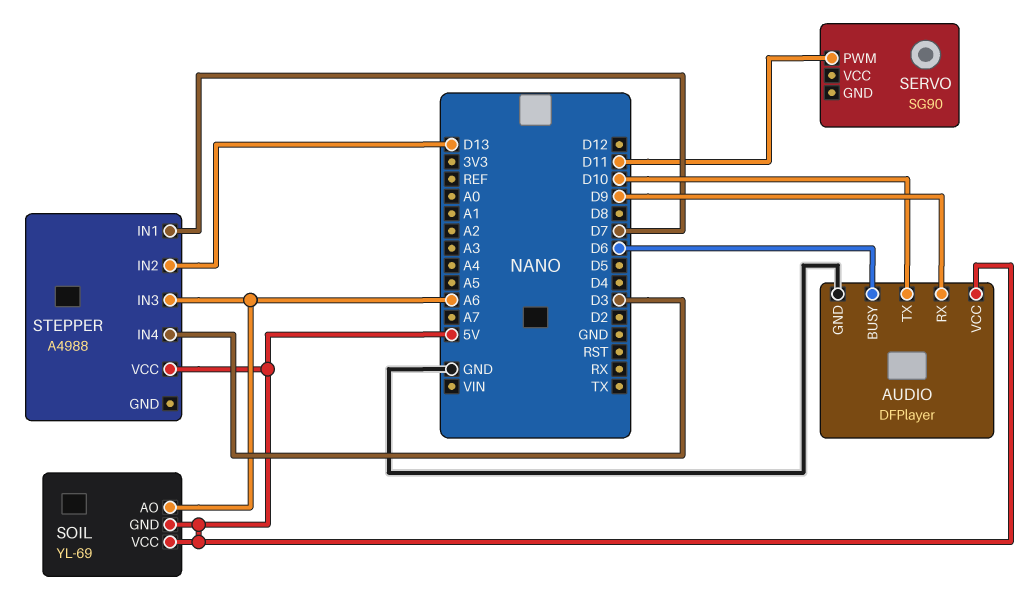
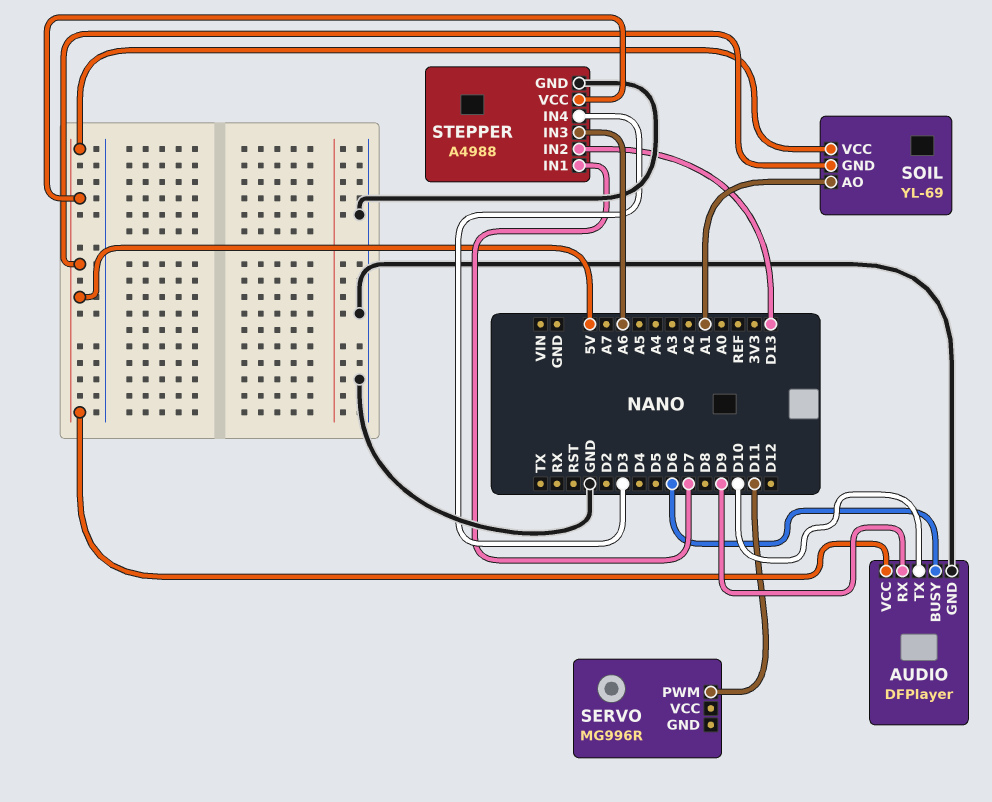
SERVO: SG90 -> MG996R
SOIL pin AO: A6 -> A1
STEPPER pin GND: none -> GND

